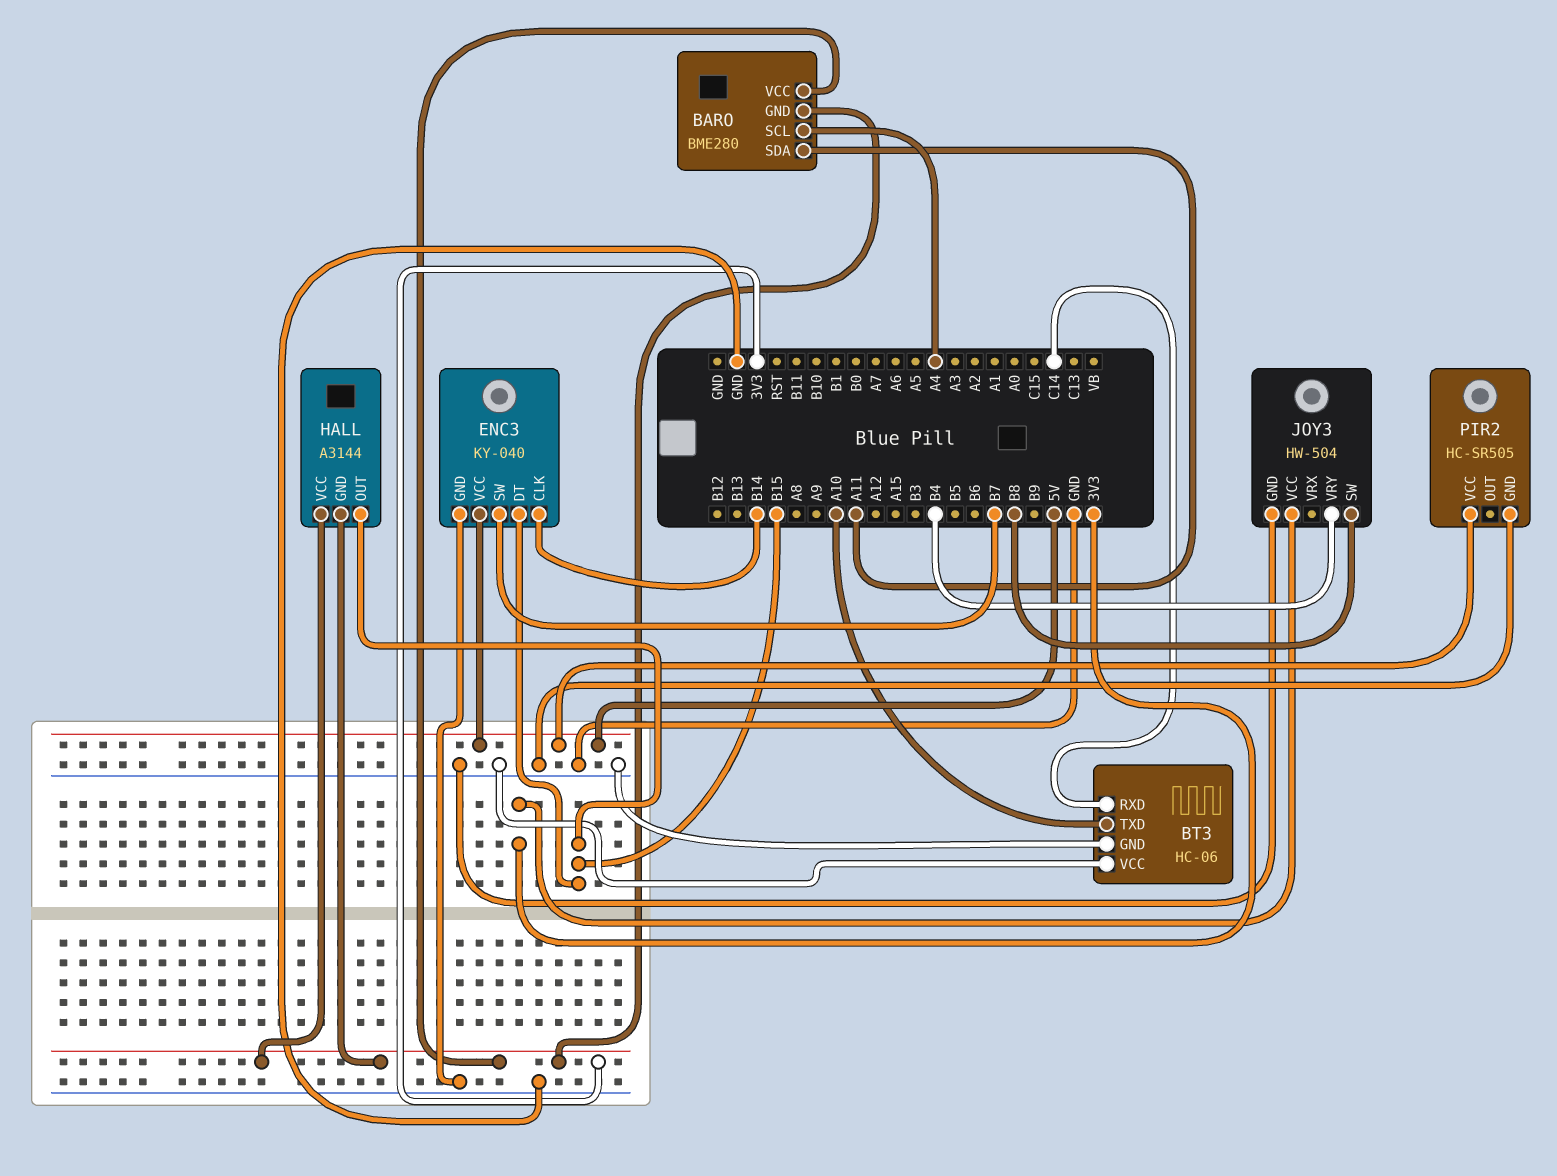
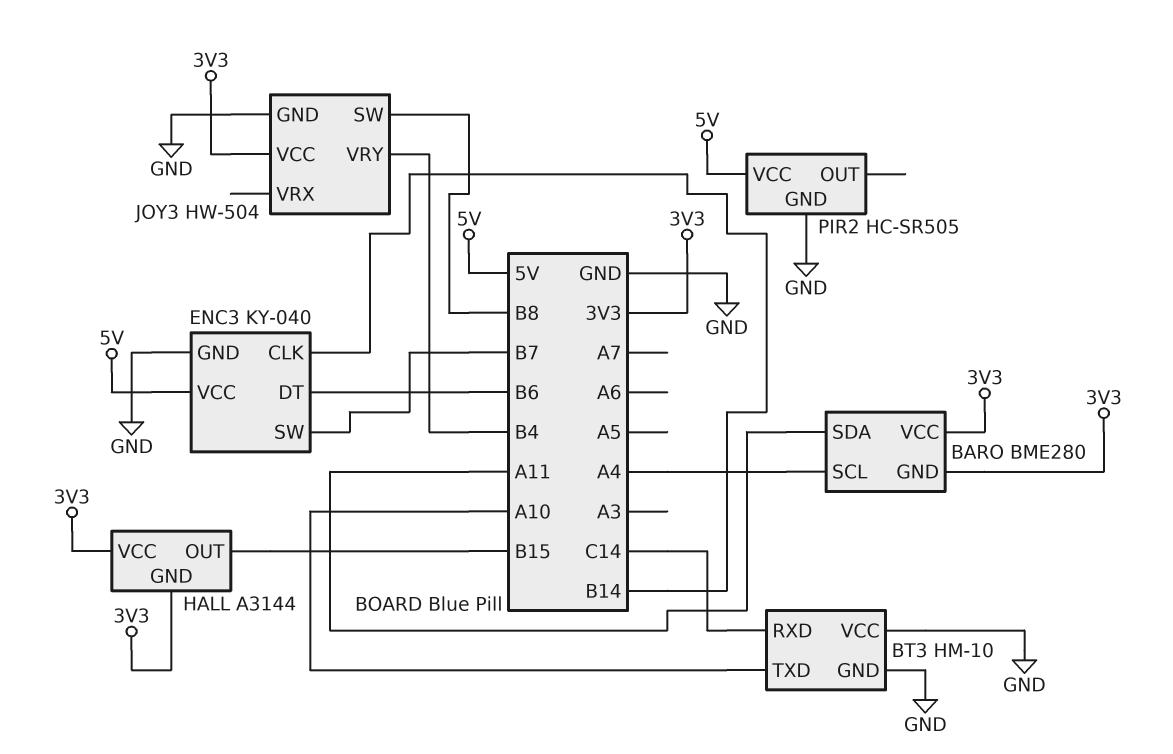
BT3: HC-06 -> HM-10
ENC3 pin DT: B15 -> B6

